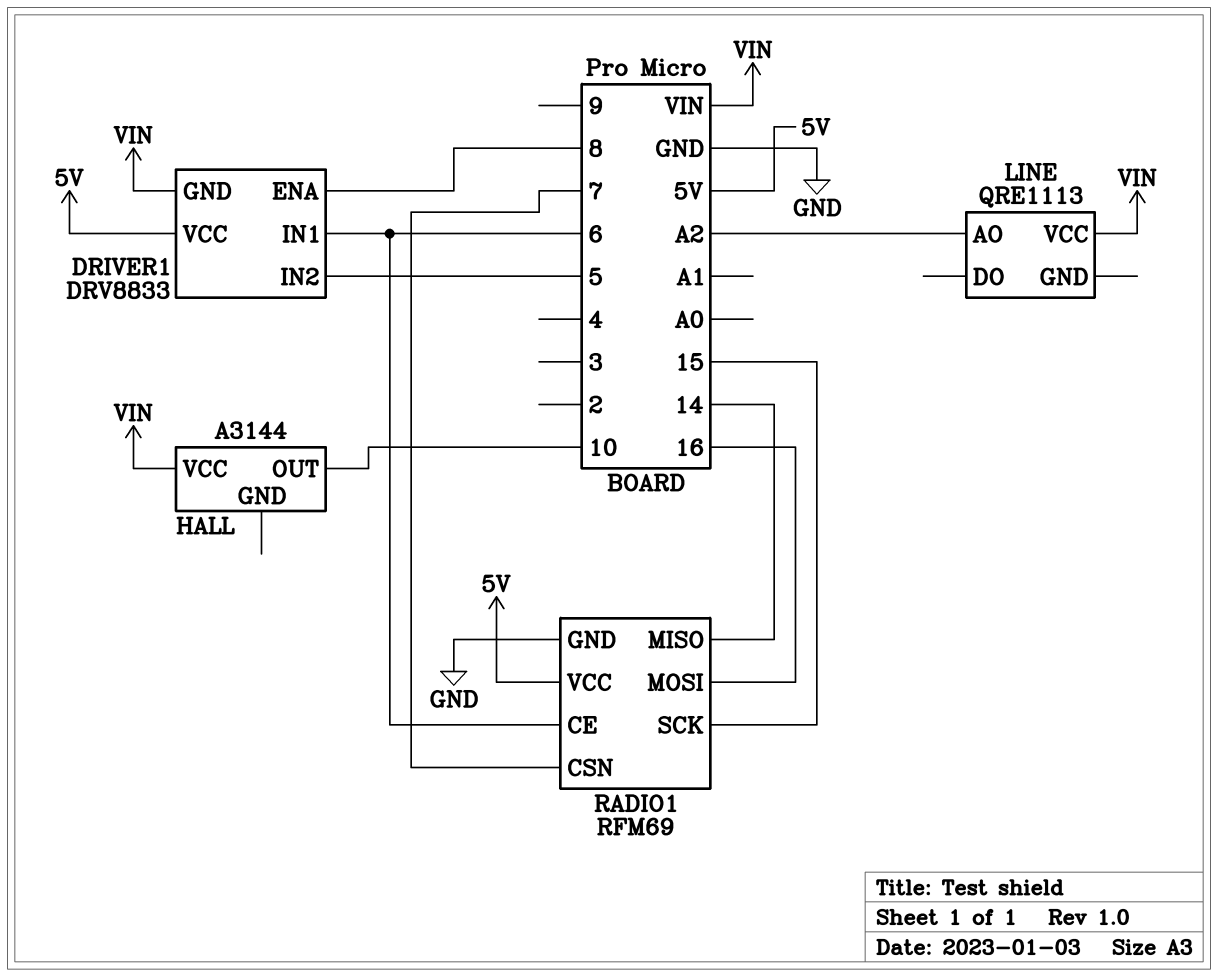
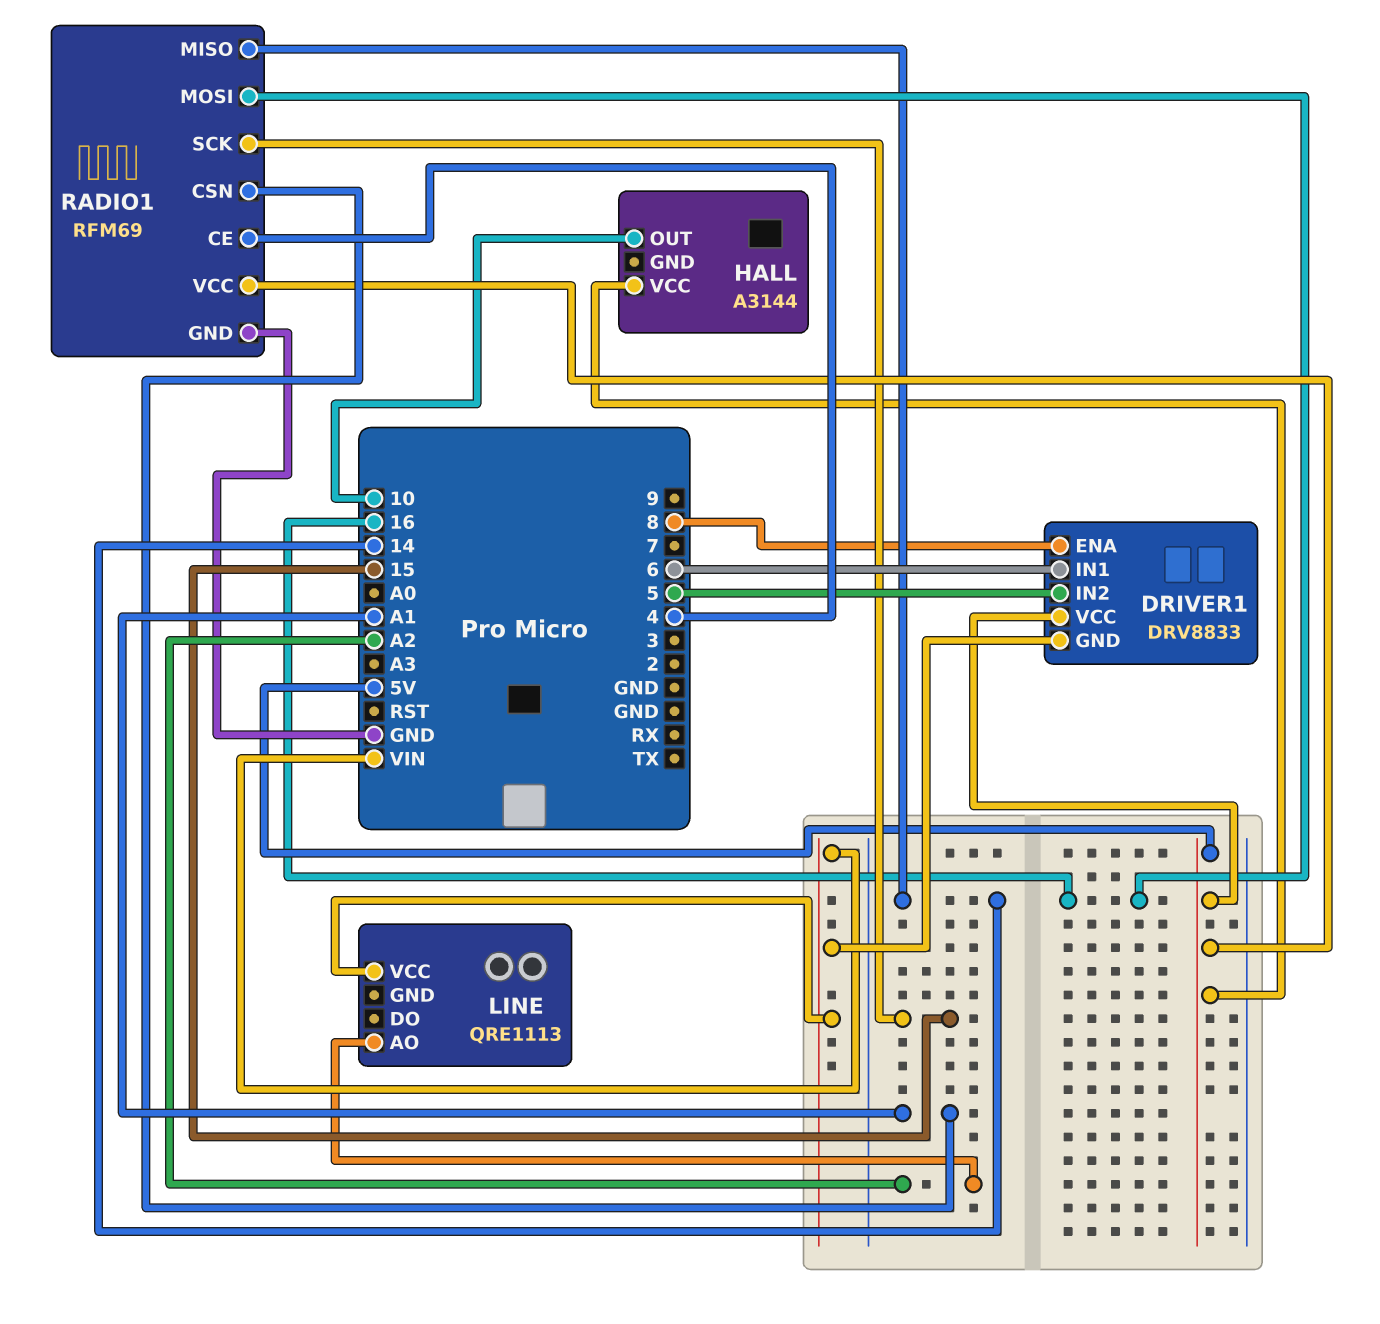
HALL pin VCC: VIN -> 5V
RADIO1 pin CE: 6 -> 4
RADIO1 pin CSN: 7 -> A1

